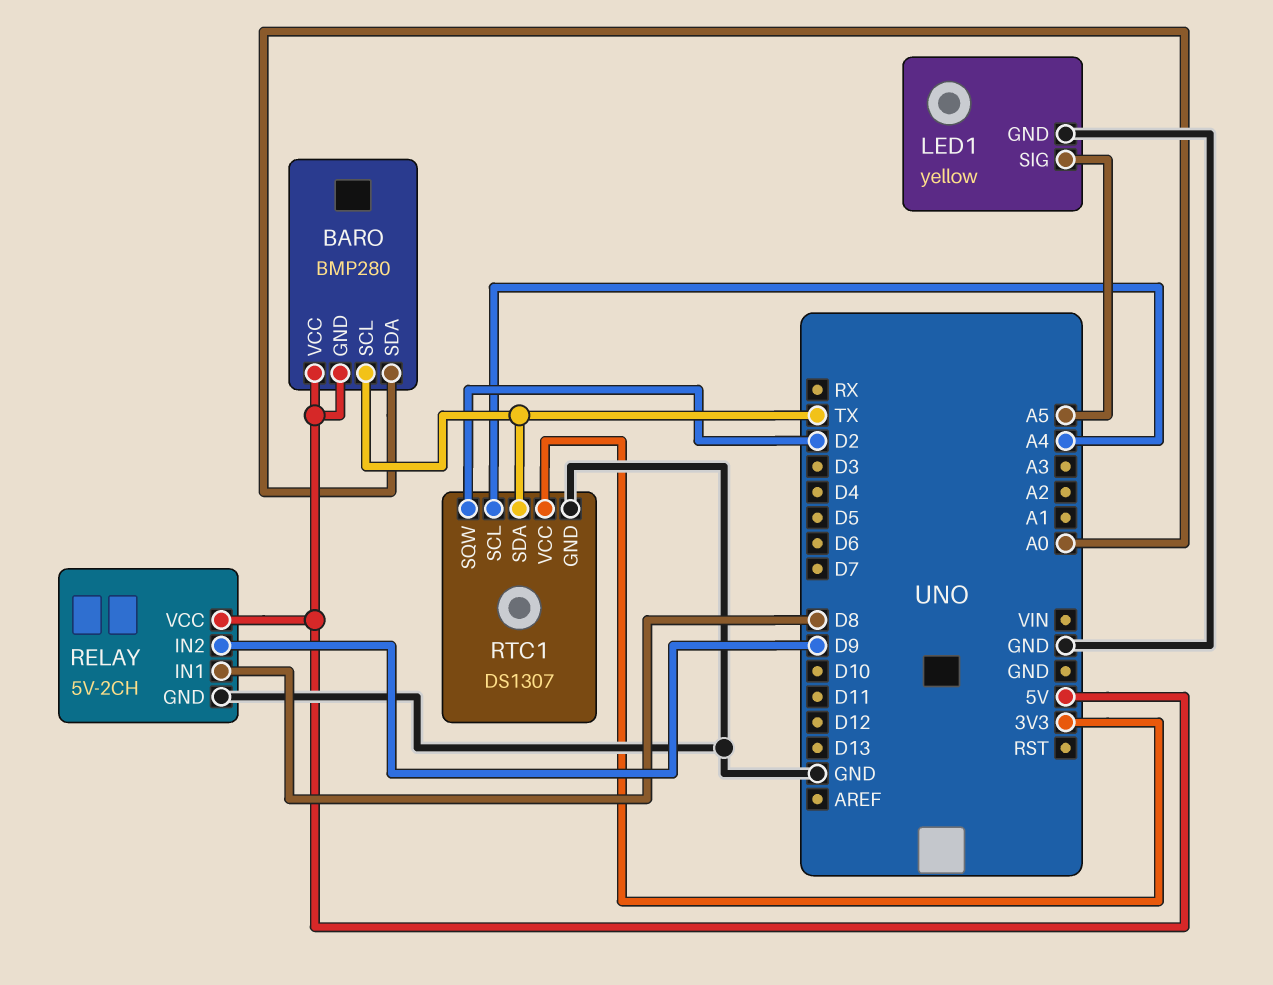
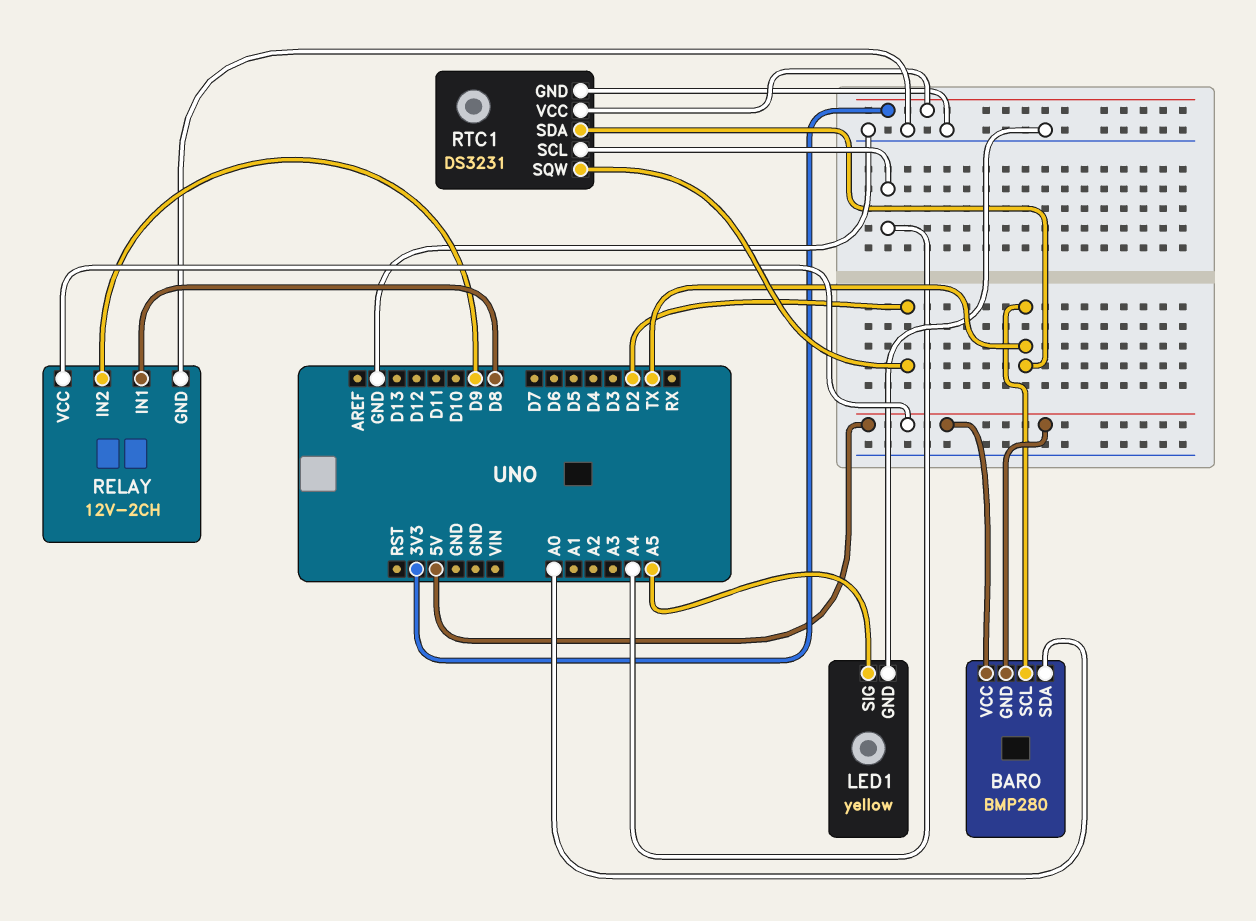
RELAY: 5V-2CH -> 12V-2CH
RTC1: DS1307 -> DS3231

